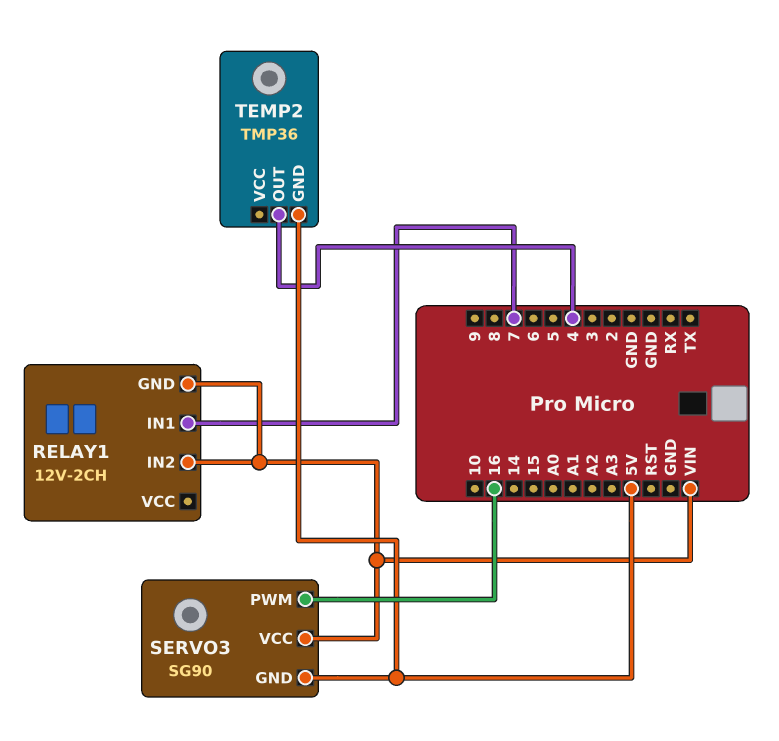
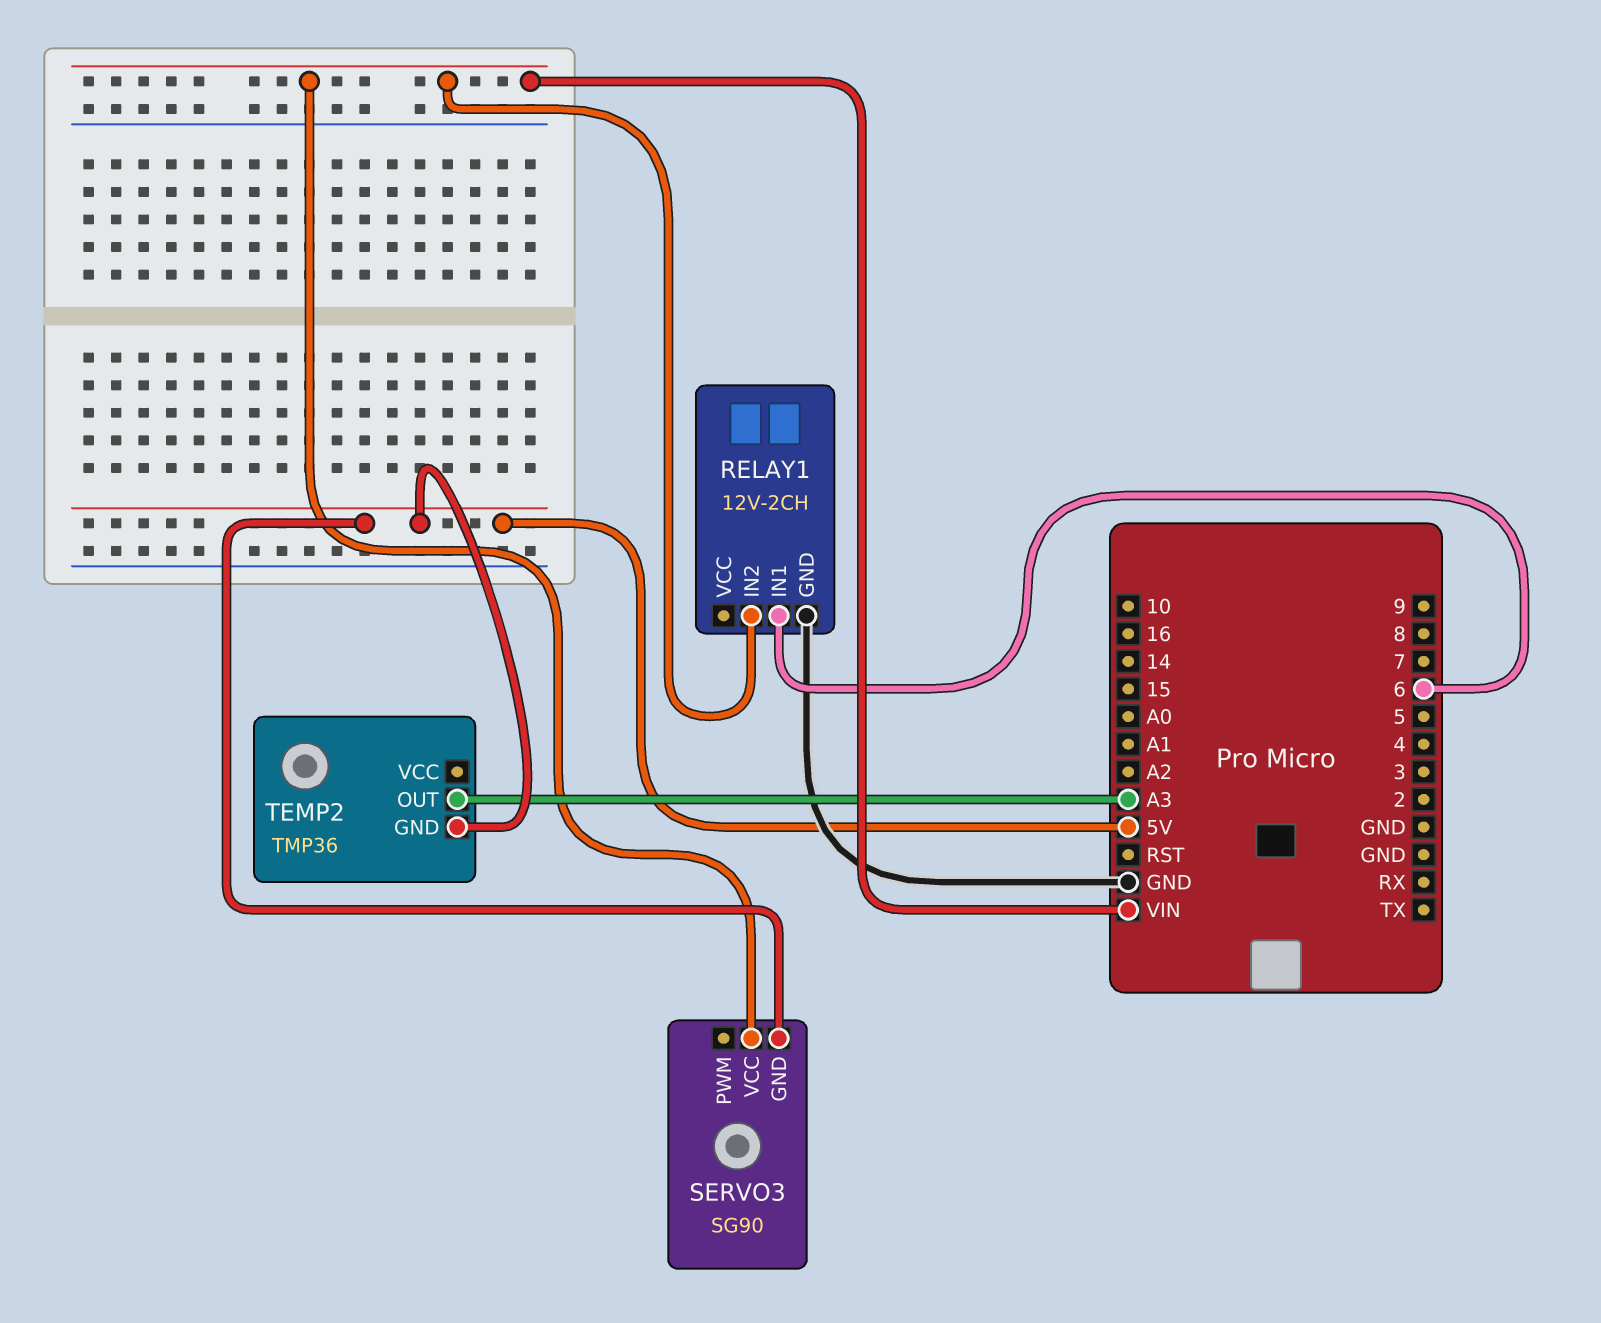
RELAY1 pin GND: VIN -> GND
RELAY1 pin IN1: 7 -> 6
SERVO3 pin PWM: 16 -> none
TEMP2 pin OUT: 4 -> A3

